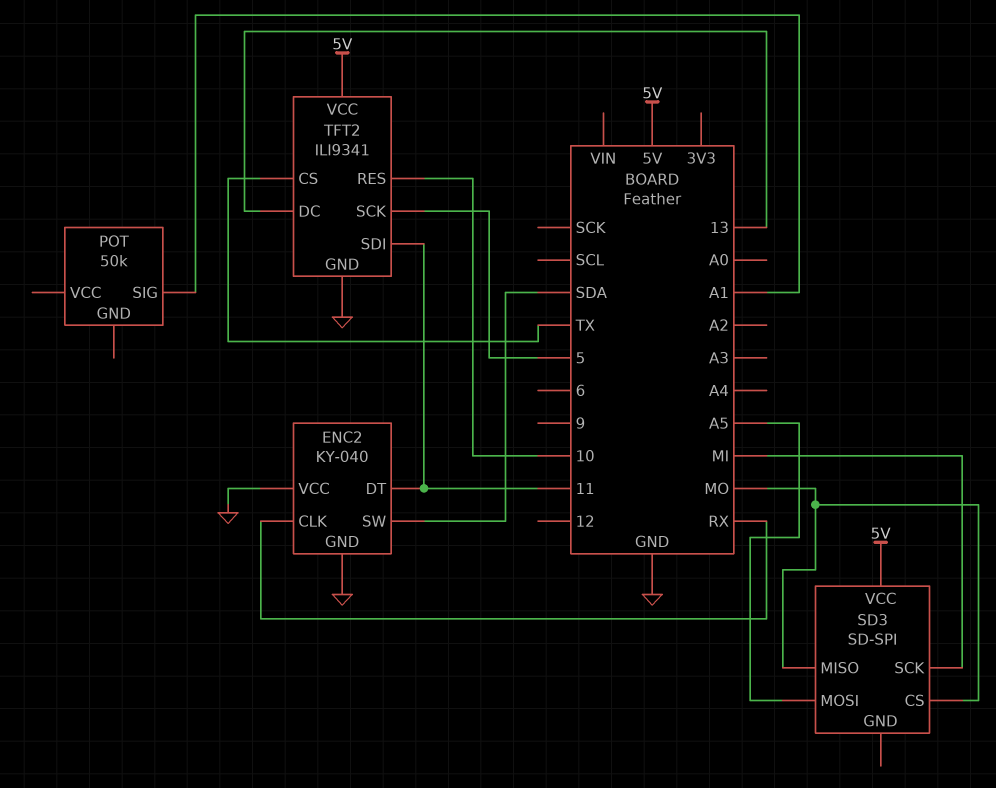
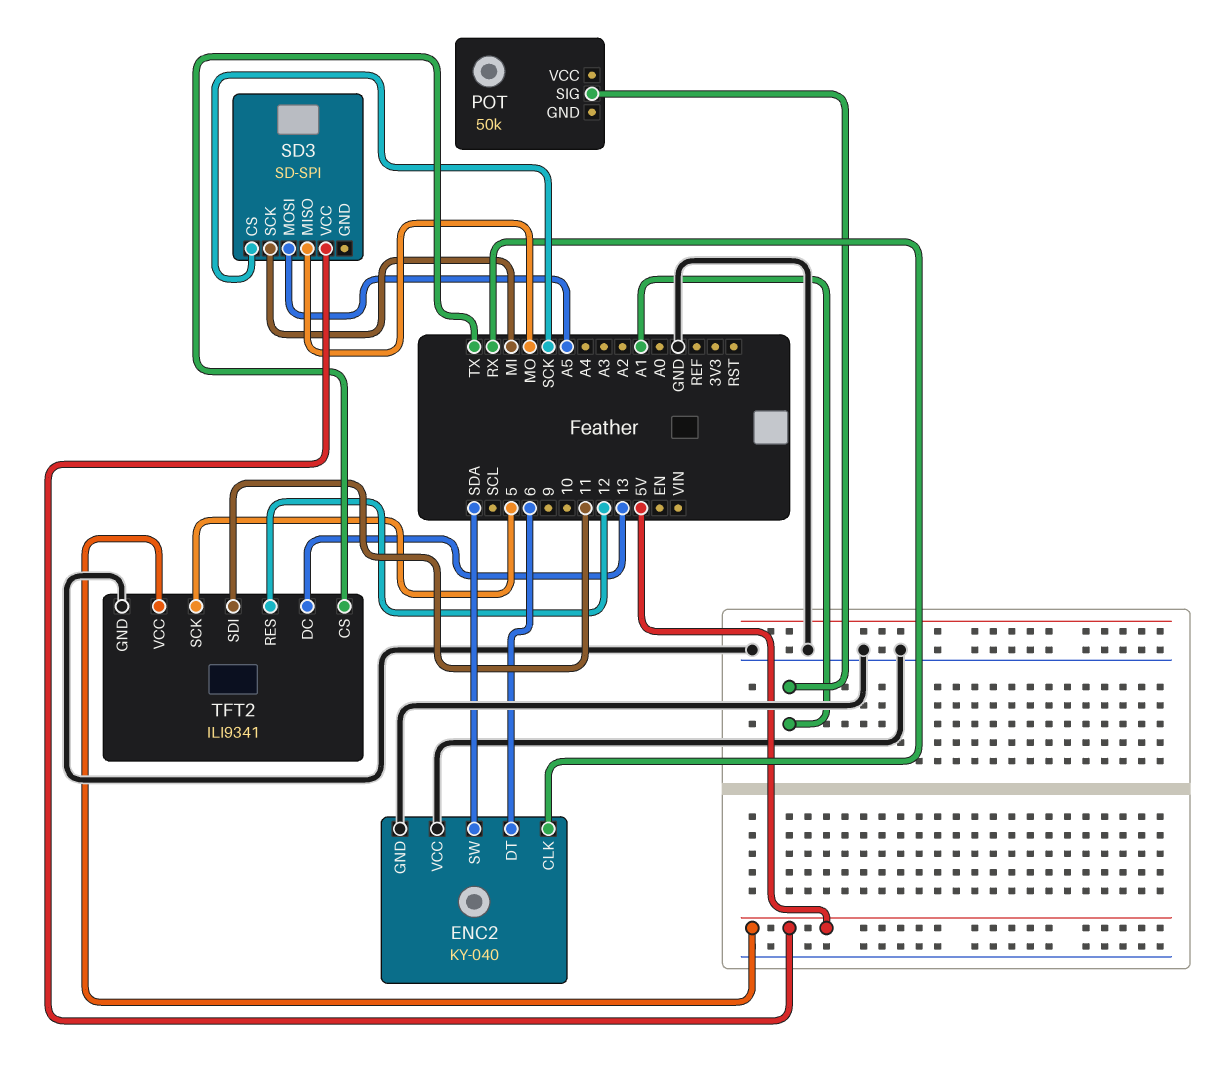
ENC2 pin DT: 11 -> 6
SD3 pin CS: MO -> SCK
TFT2 pin RES: 10 -> 12

